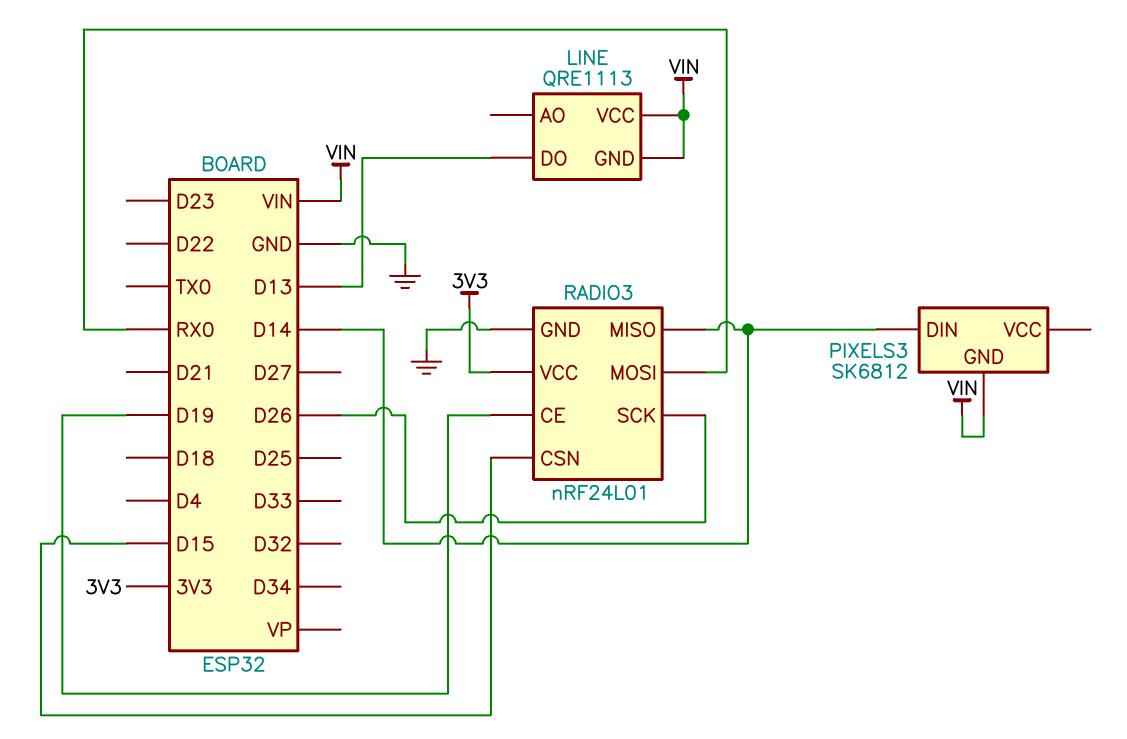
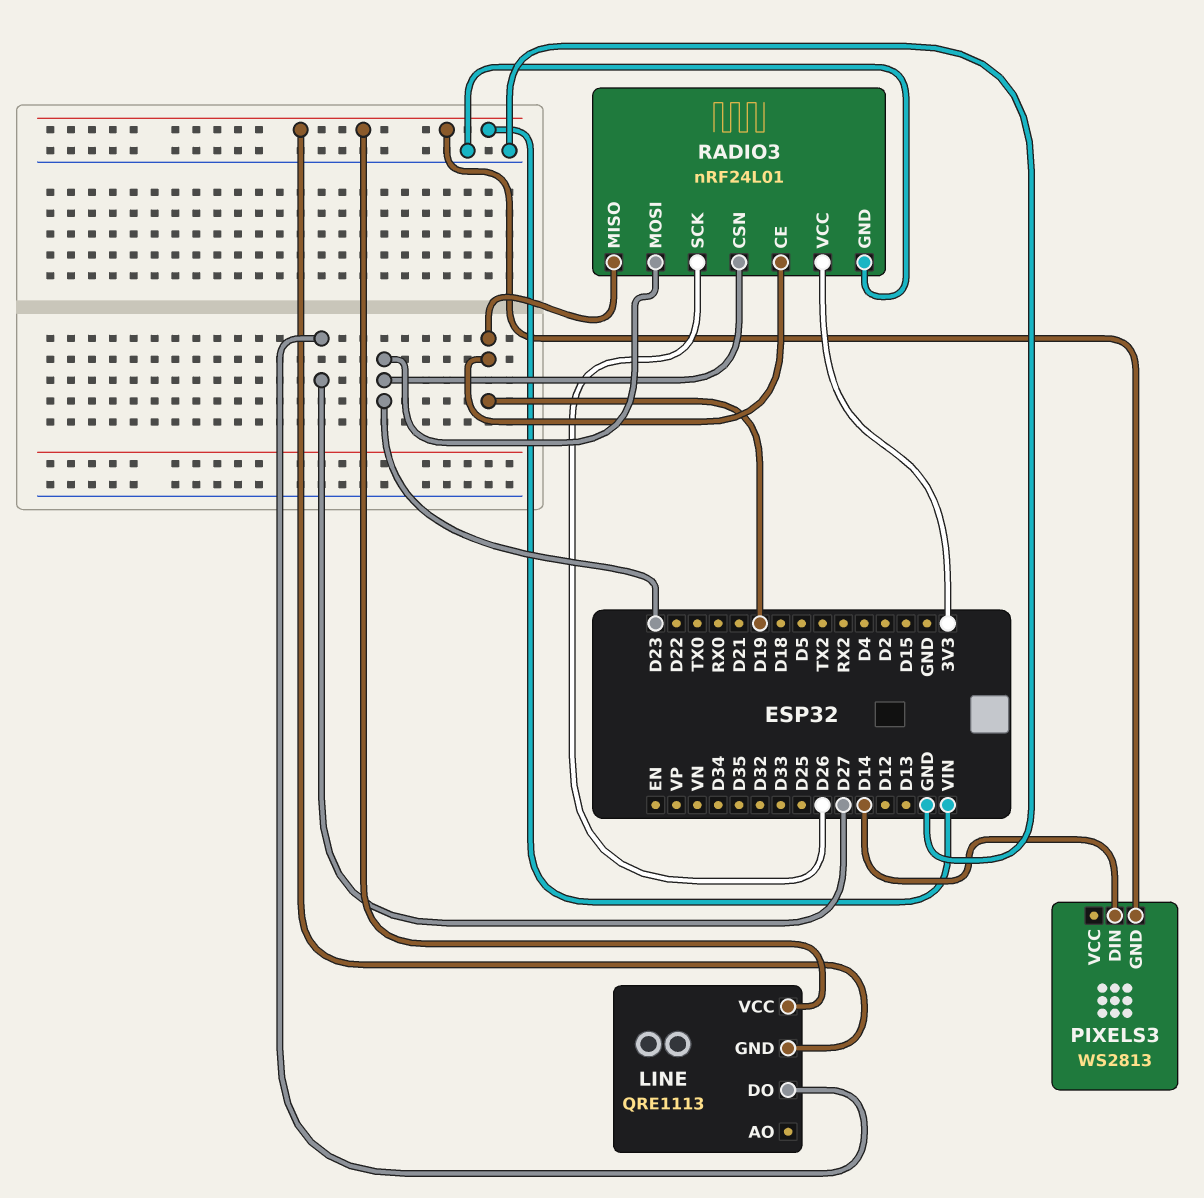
LINE pin DO: D13 -> D27
PIXELS3: SK6812 -> WS2813
RADIO3 pin CSN: D15 -> D23
RADIO3 pin MISO: D14 -> D19
RADIO3 pin MOSI: RX0 -> D23

